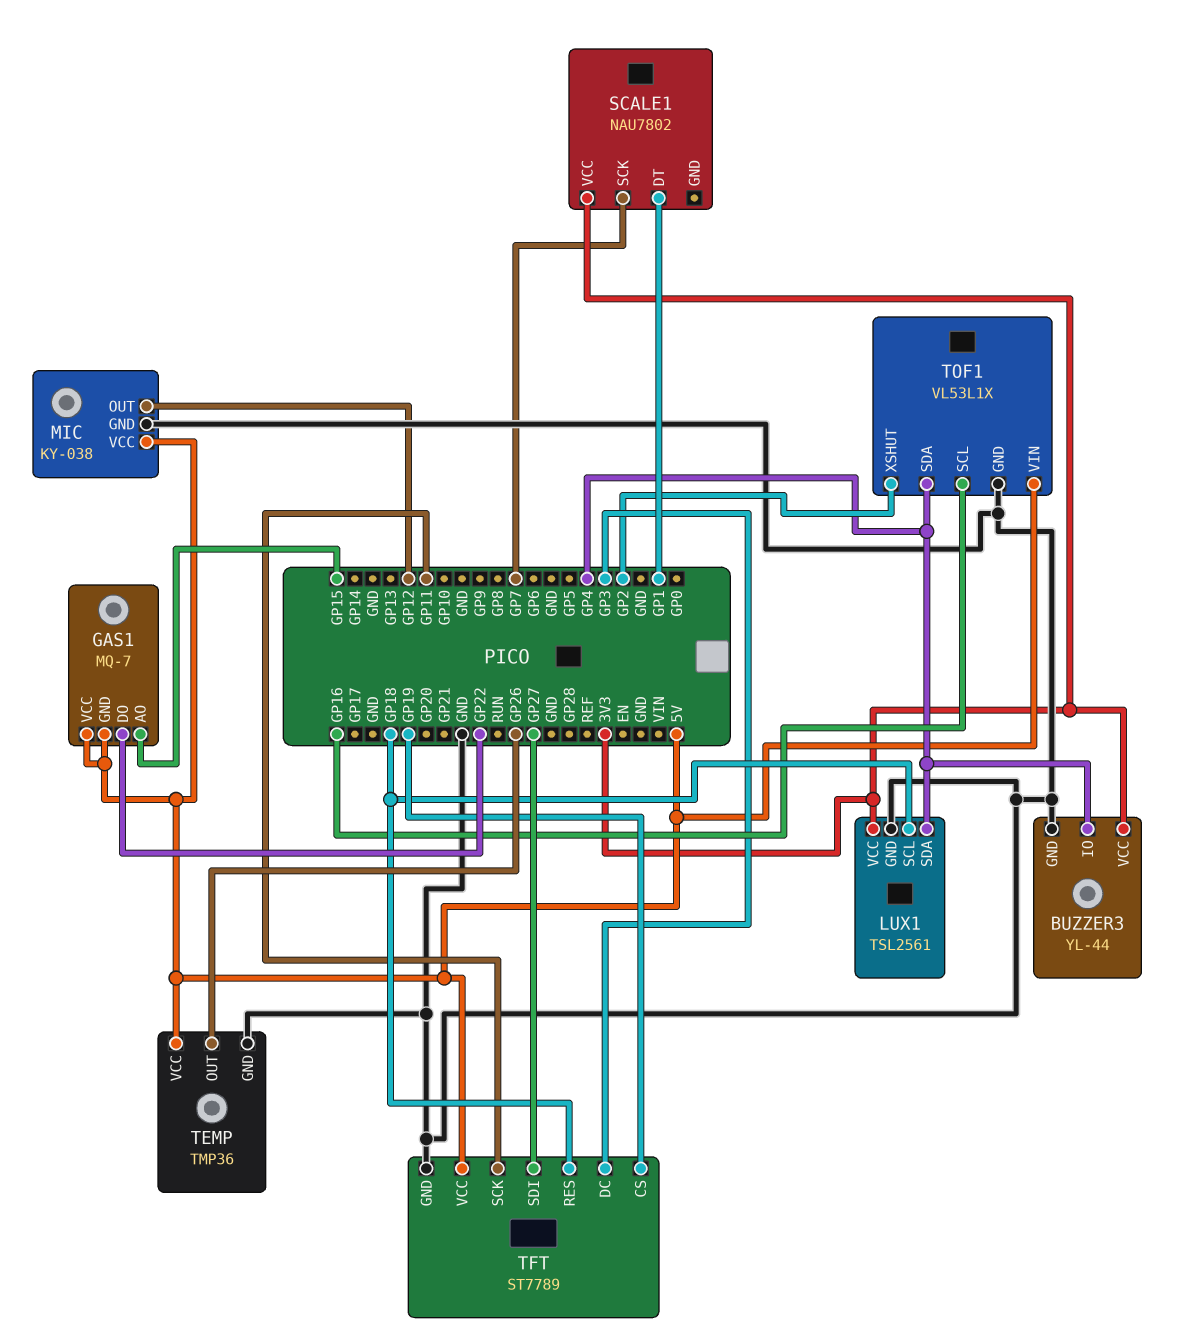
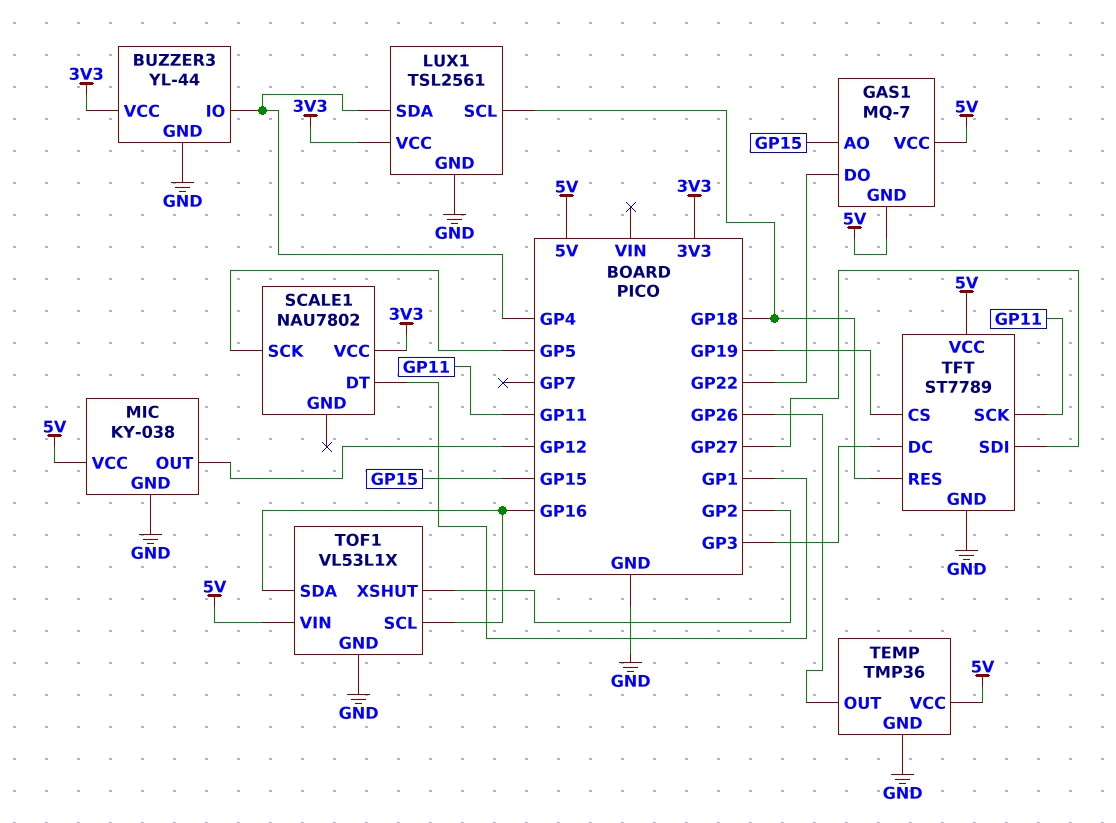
SCALE1 pin SCK: GP7 -> GP5
TOF1 pin SDA: GP4 -> GP16

